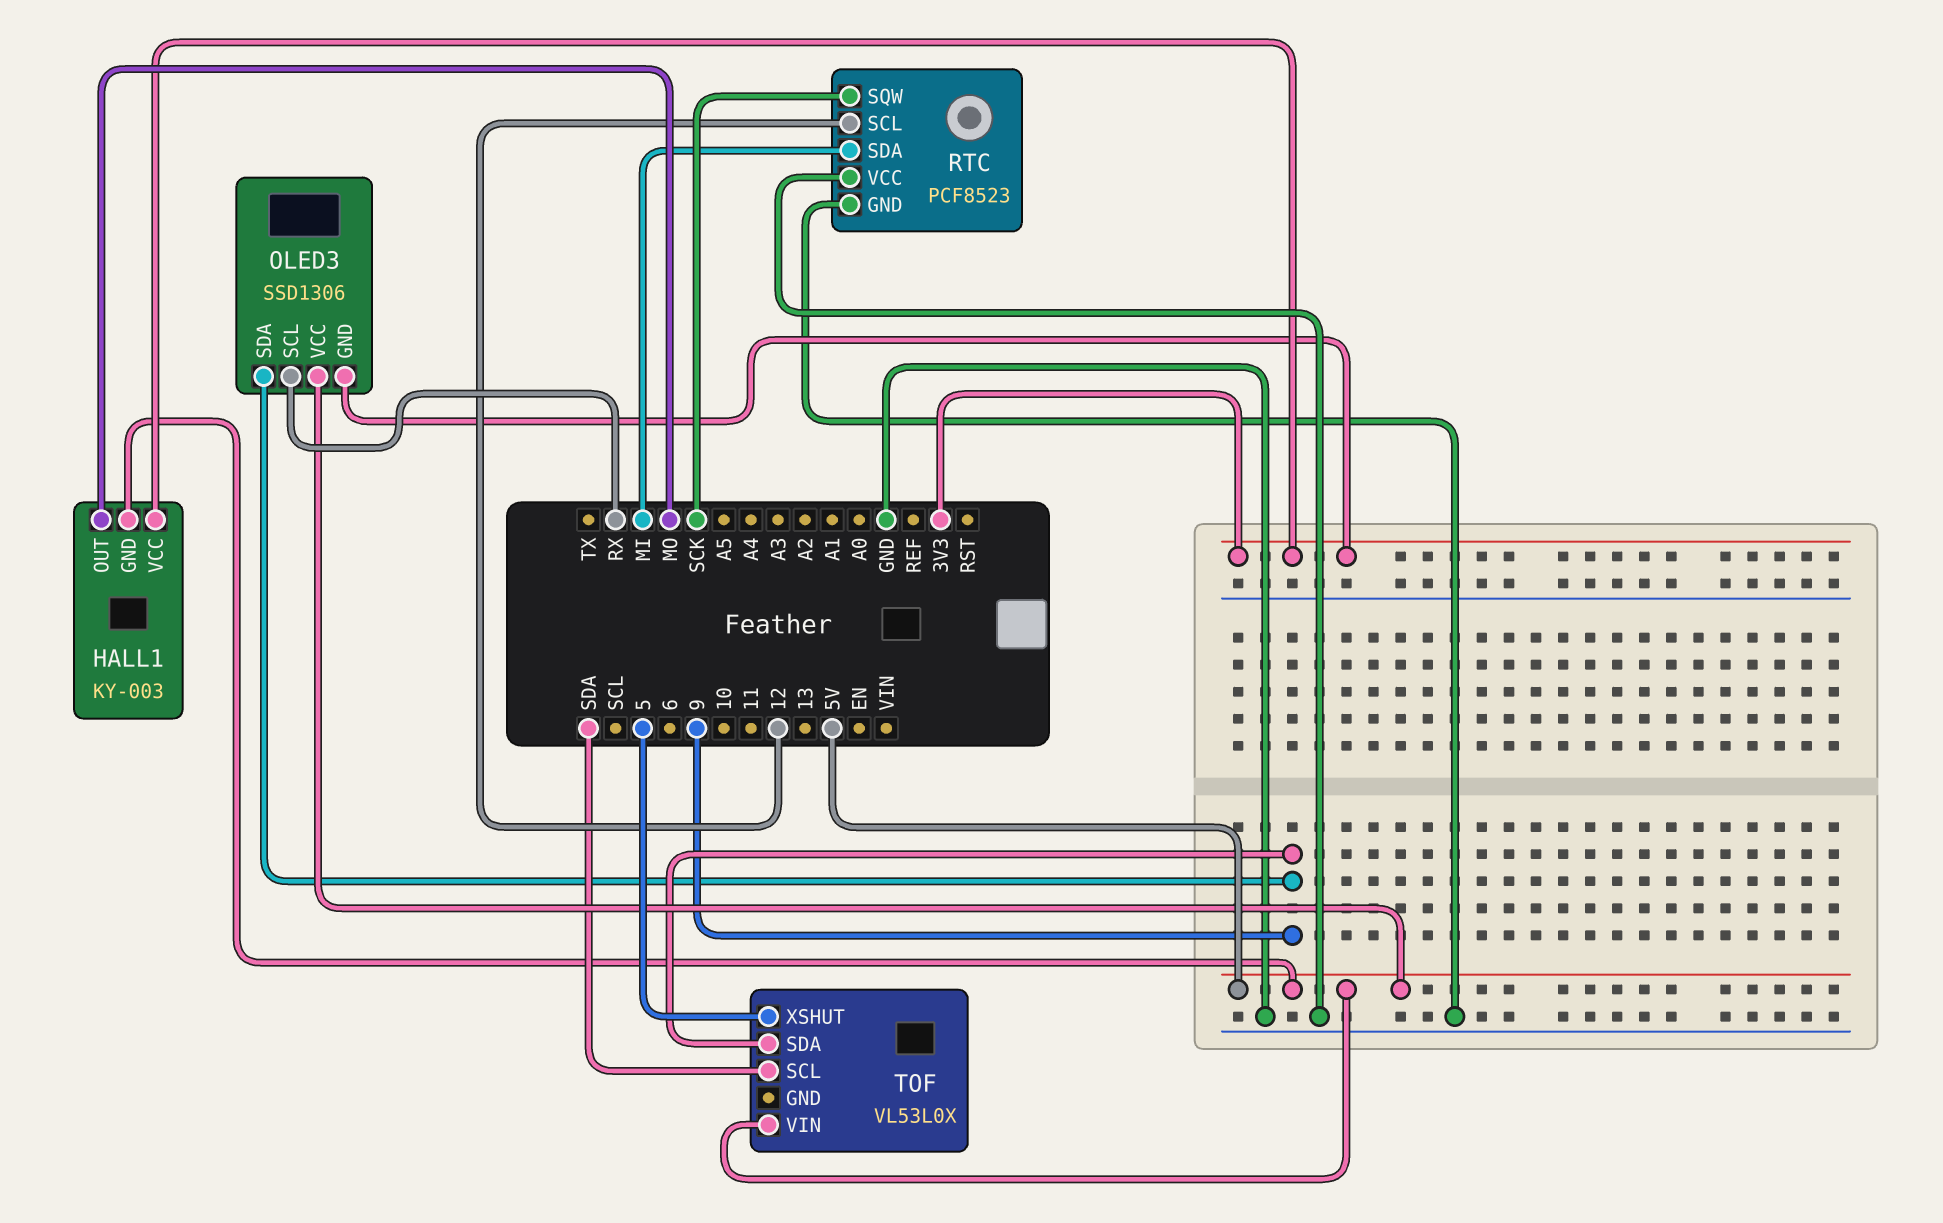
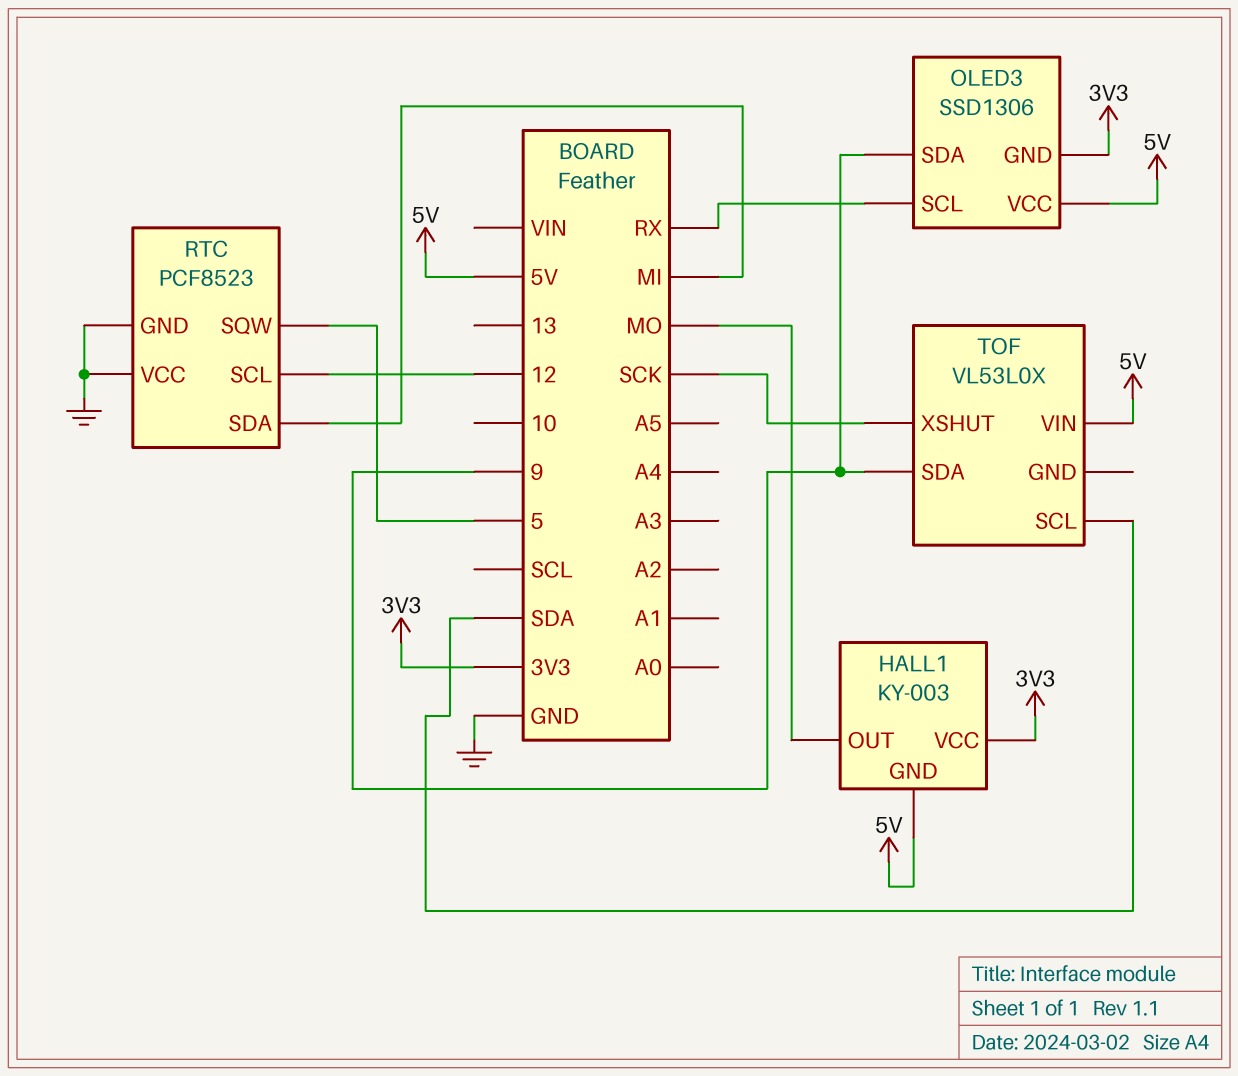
RTC pin SQW: SCK -> 5
TOF pin XSHUT: 5 -> SCK

